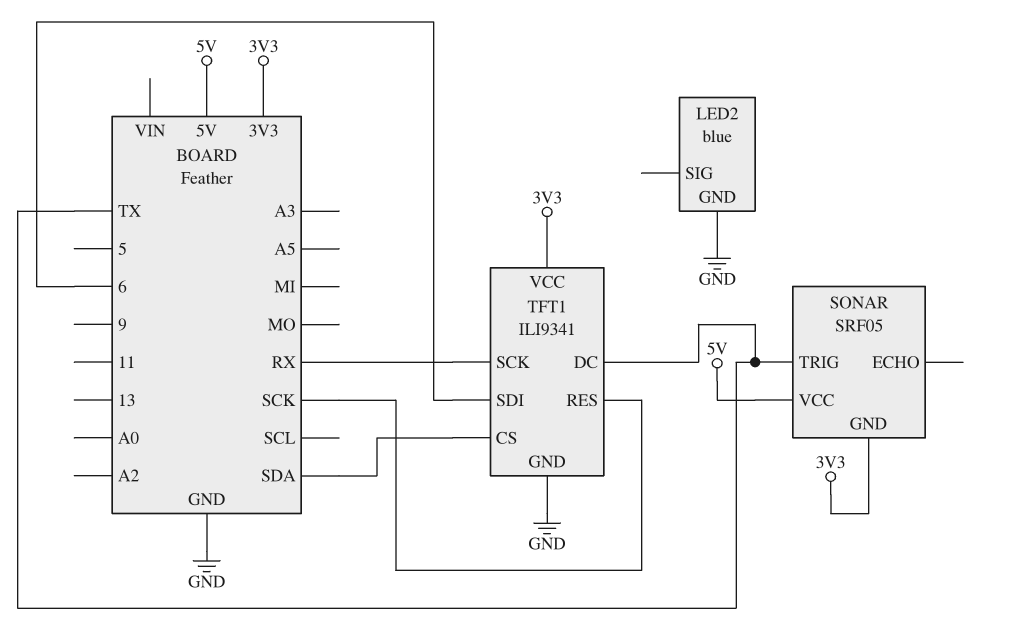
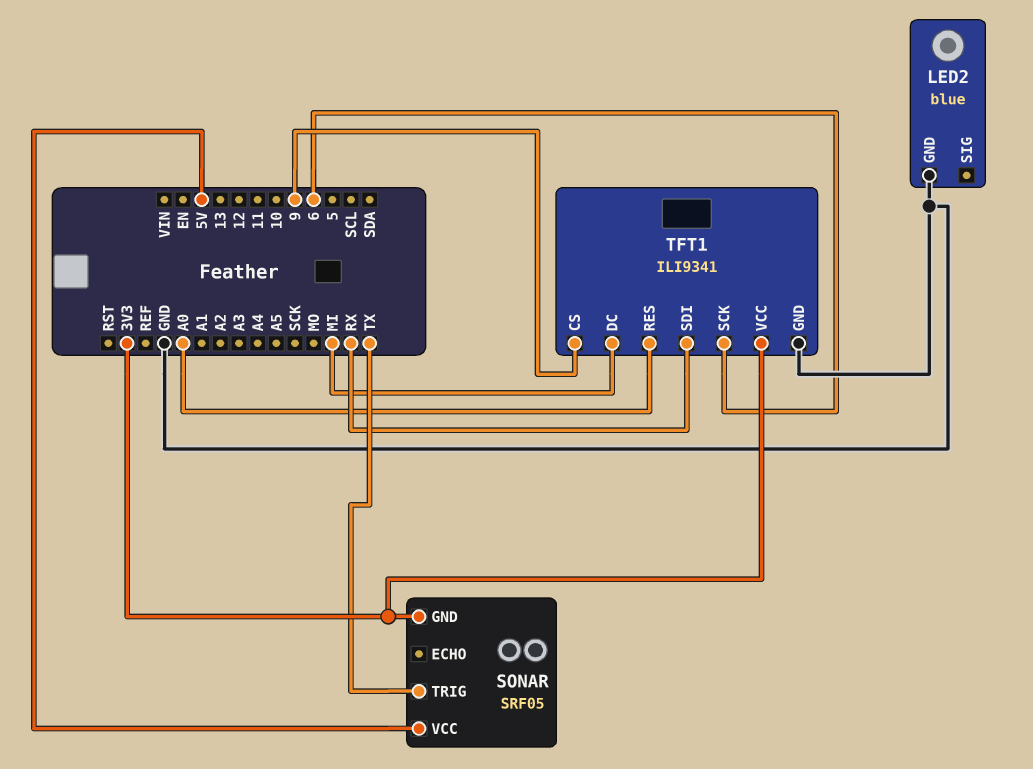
TFT1 pin CS: SDA -> 9
TFT1 pin DC: TX -> MI
TFT1 pin RES: SCK -> A0
TFT1 pin SCK: RX -> 6
TFT1 pin SDI: 6 -> RX

